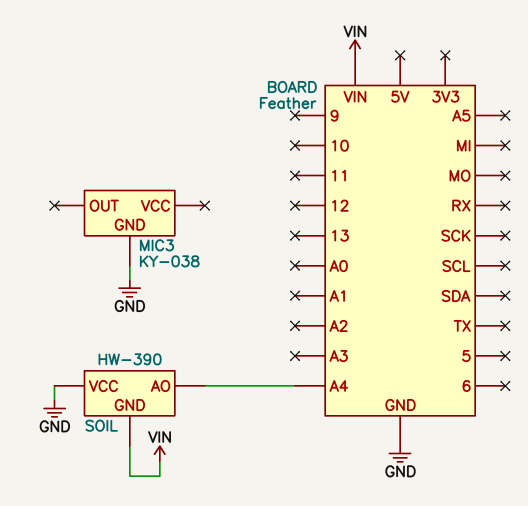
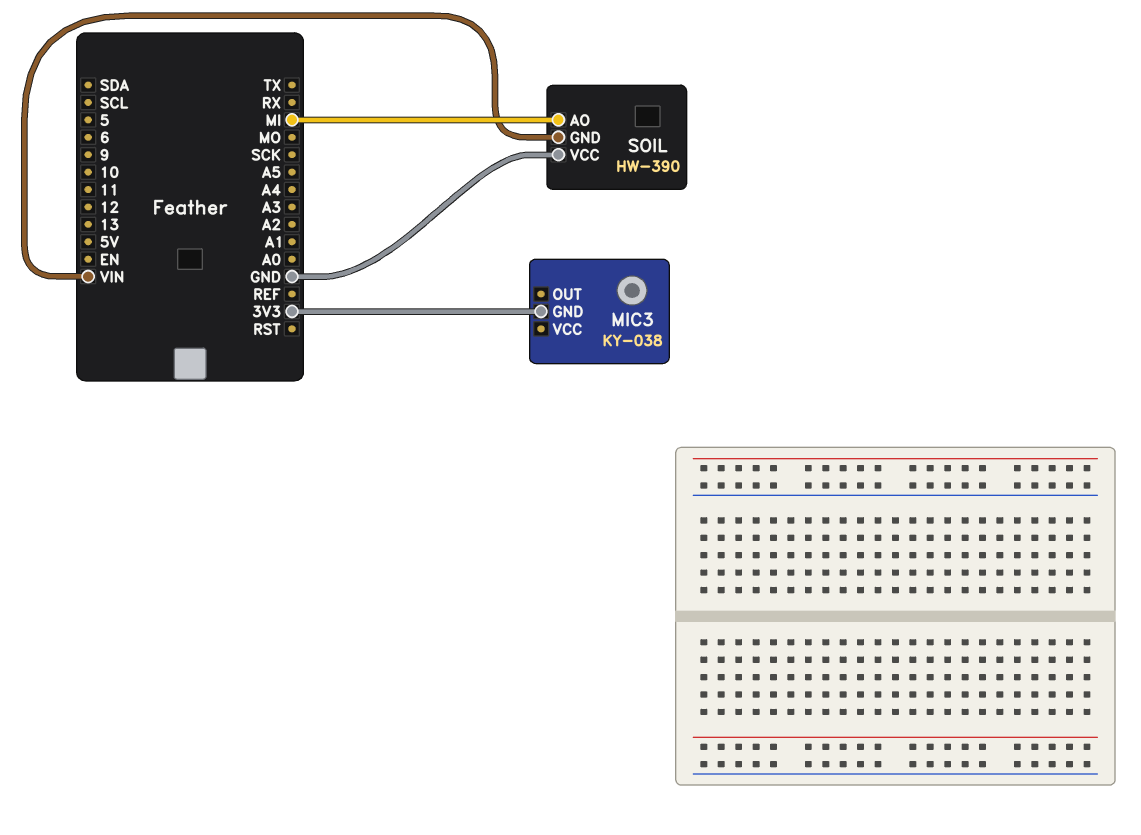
MIC3 pin GND: GND -> 3V3
SOIL pin AO: A4 -> MI

